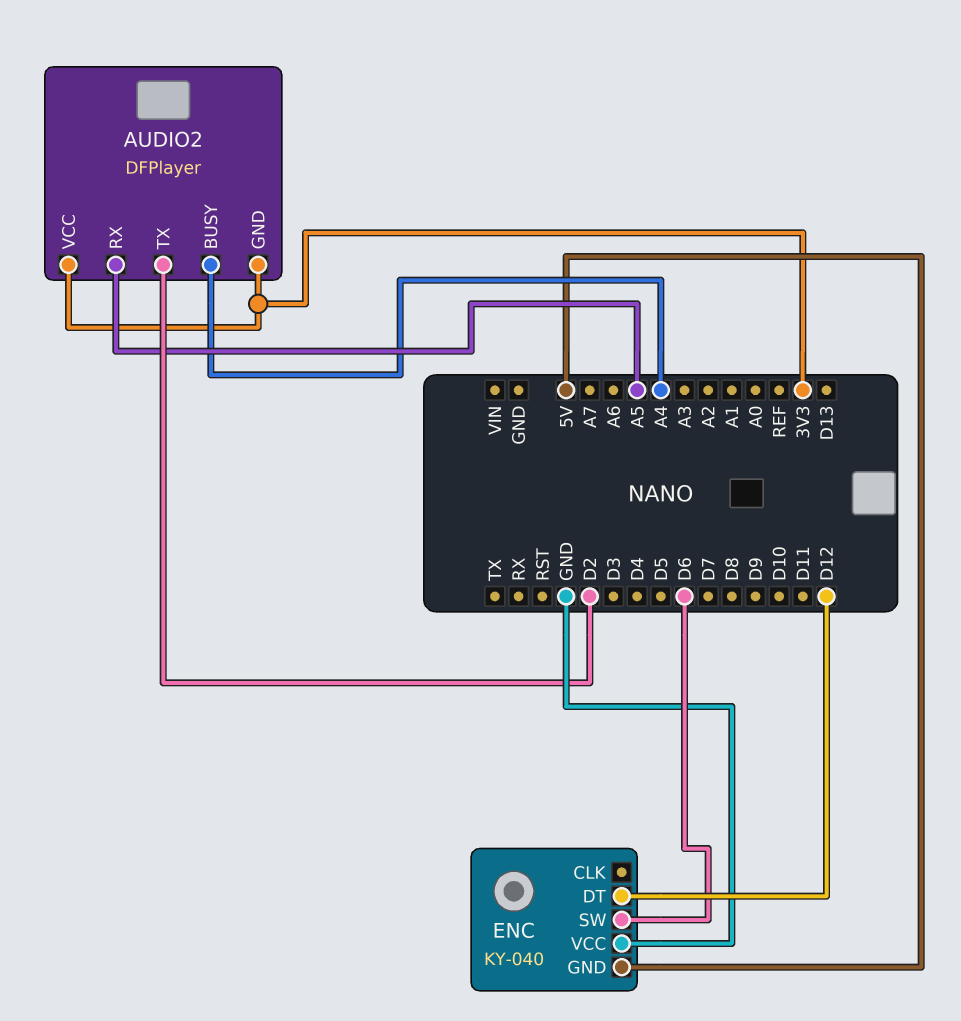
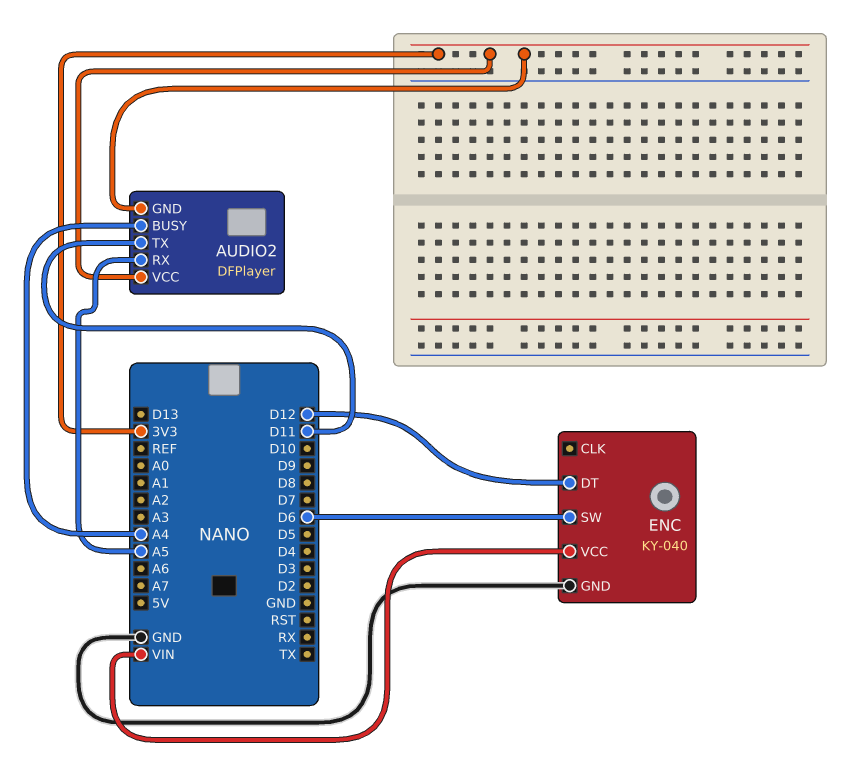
AUDIO2 pin TX: D2 -> D11
ENC pin GND: 5V -> GND
ENC pin VCC: GND -> VIN

